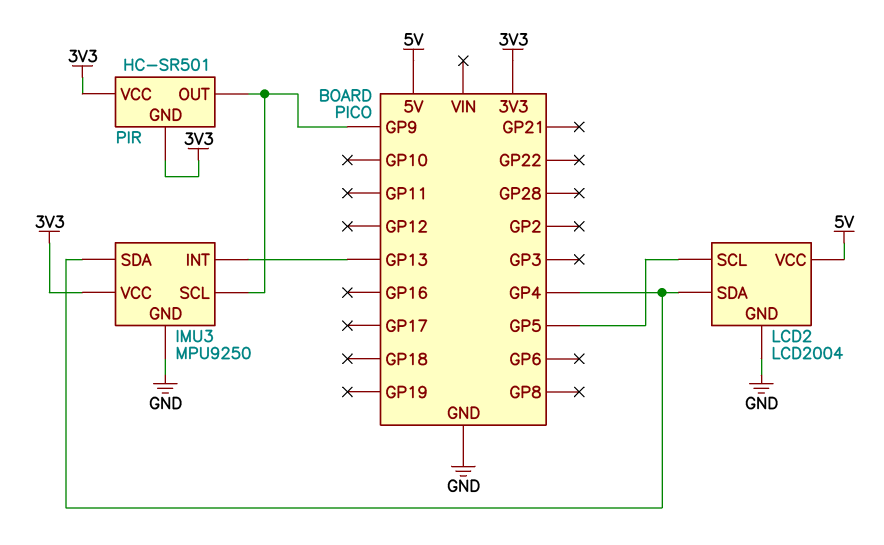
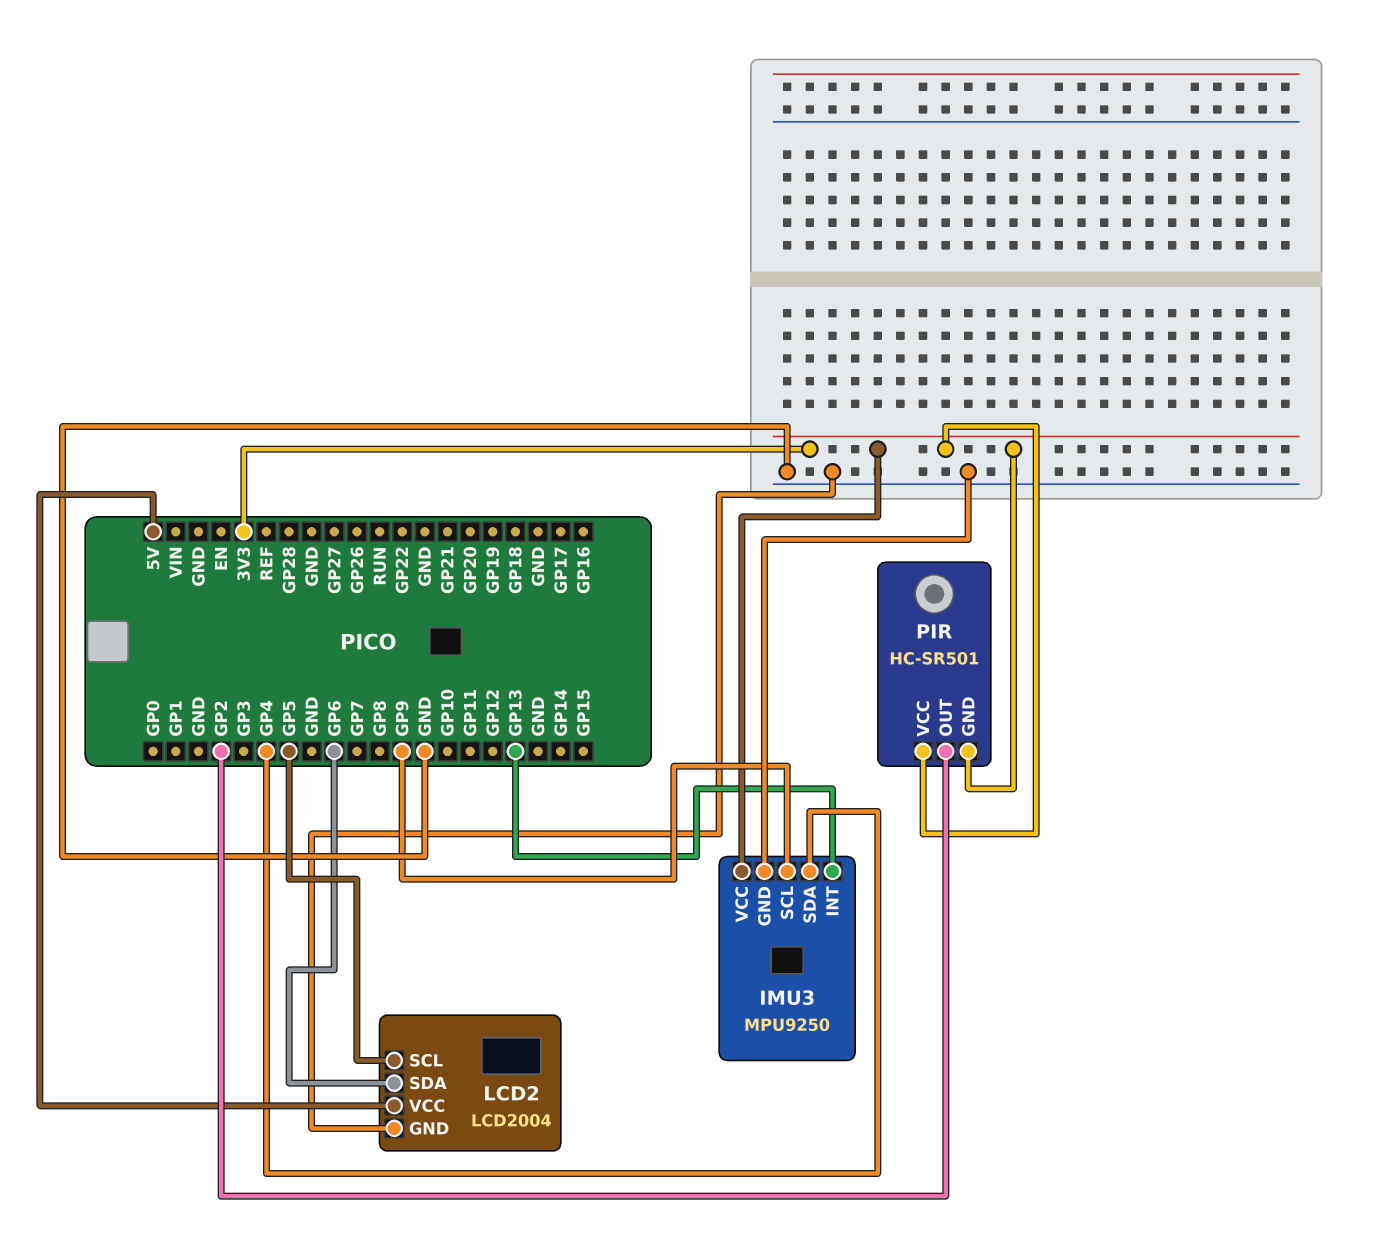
LCD2 pin SDA: GP4 -> GP6
PIR pin OUT: GP9 -> GP2

